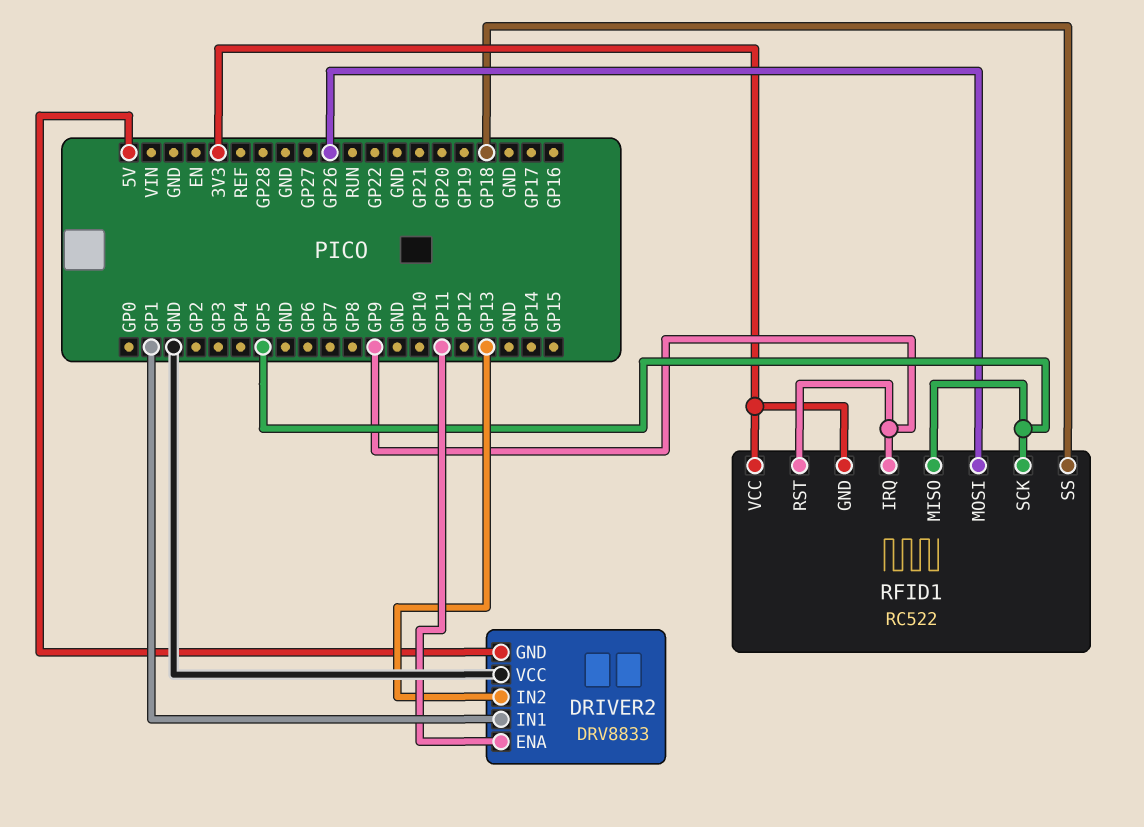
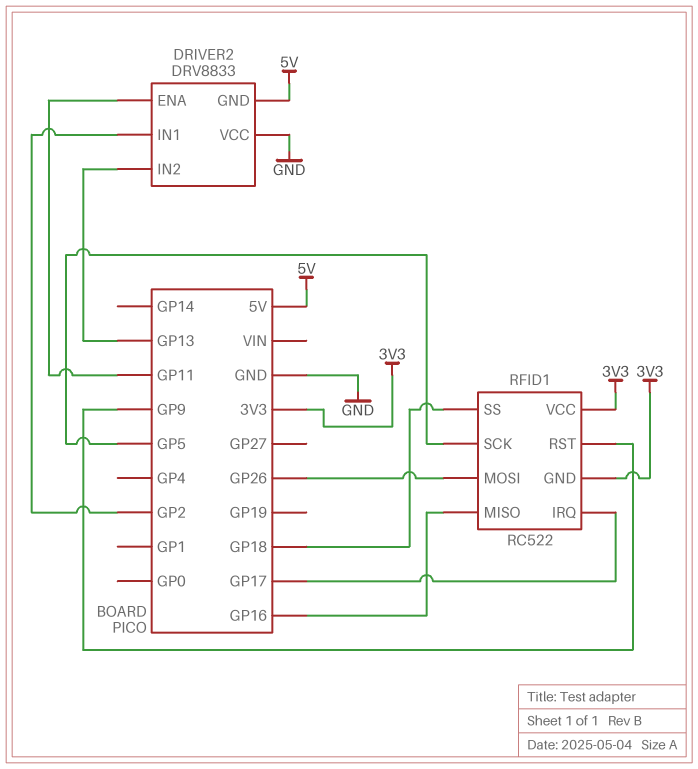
DRIVER2 pin IN1: GP1 -> GP2
RFID1 pin IRQ: GP9 -> GP17
RFID1 pin MISO: GP5 -> GP16

